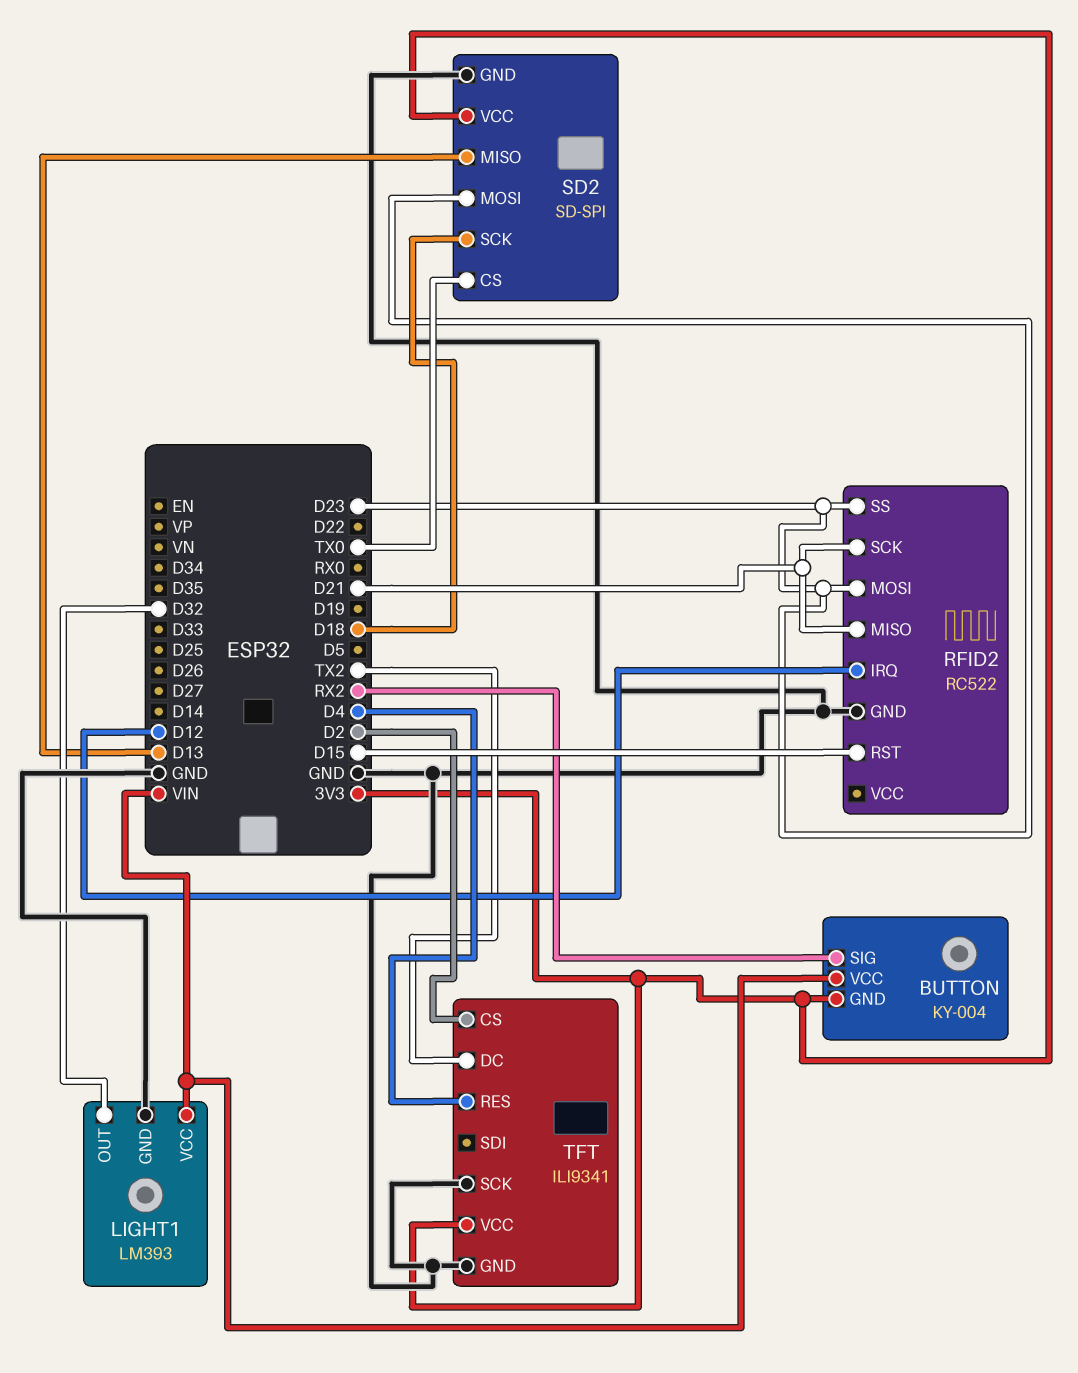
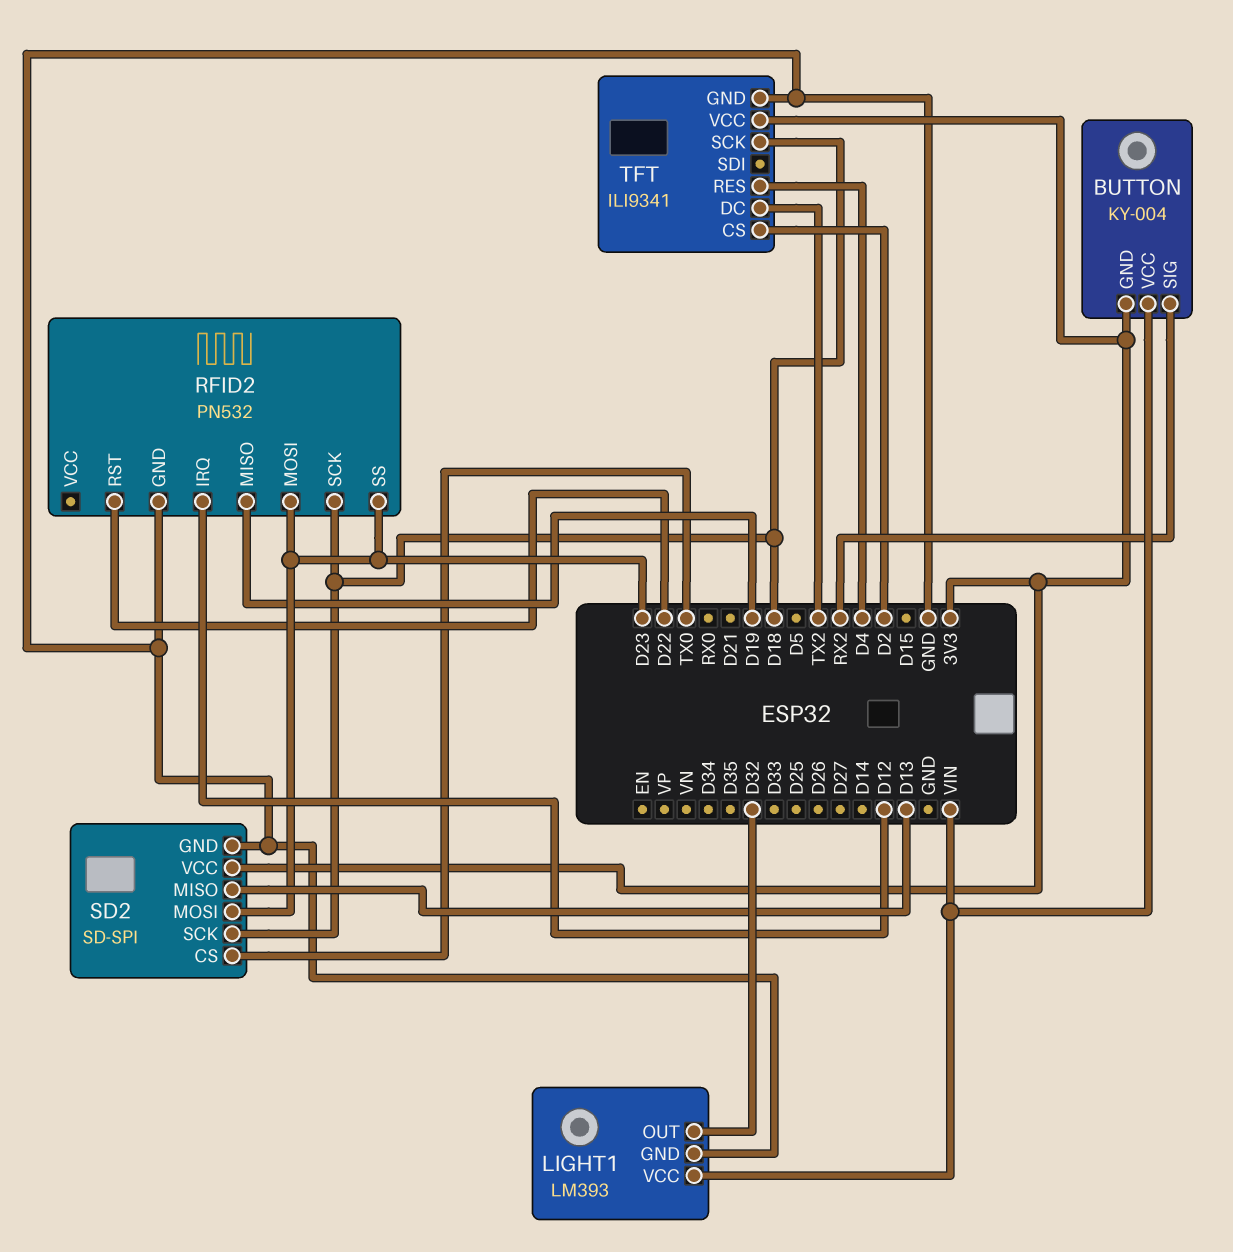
RFID2: RC522 -> PN532
RFID2 pin MISO: D21 -> D19
RFID2 pin RST: D15 -> D22
RFID2 pin SCK: D21 -> D18
TFT pin SCK: GND -> D18

